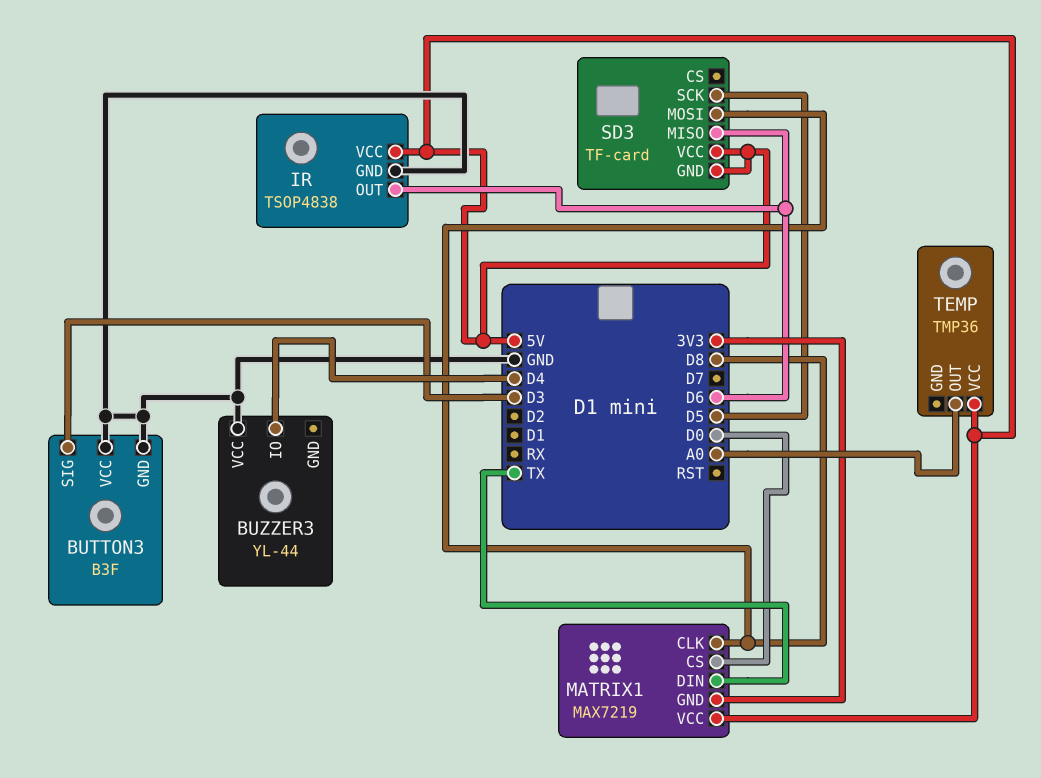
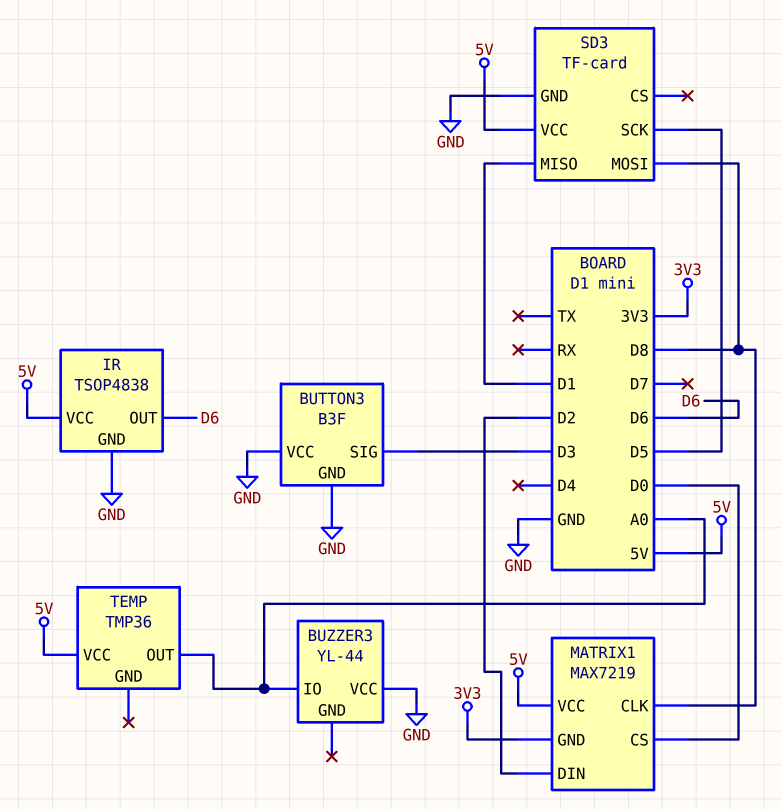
BUZZER3 pin IO: D4 -> A0
MATRIX1 pin DIN: TX -> D2
SD3 pin GND: 5V -> GND
SD3 pin MISO: D6 -> D1

